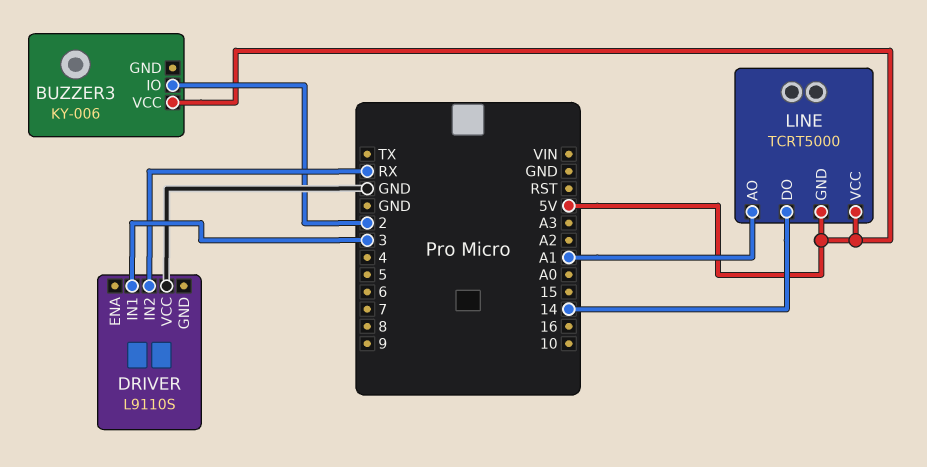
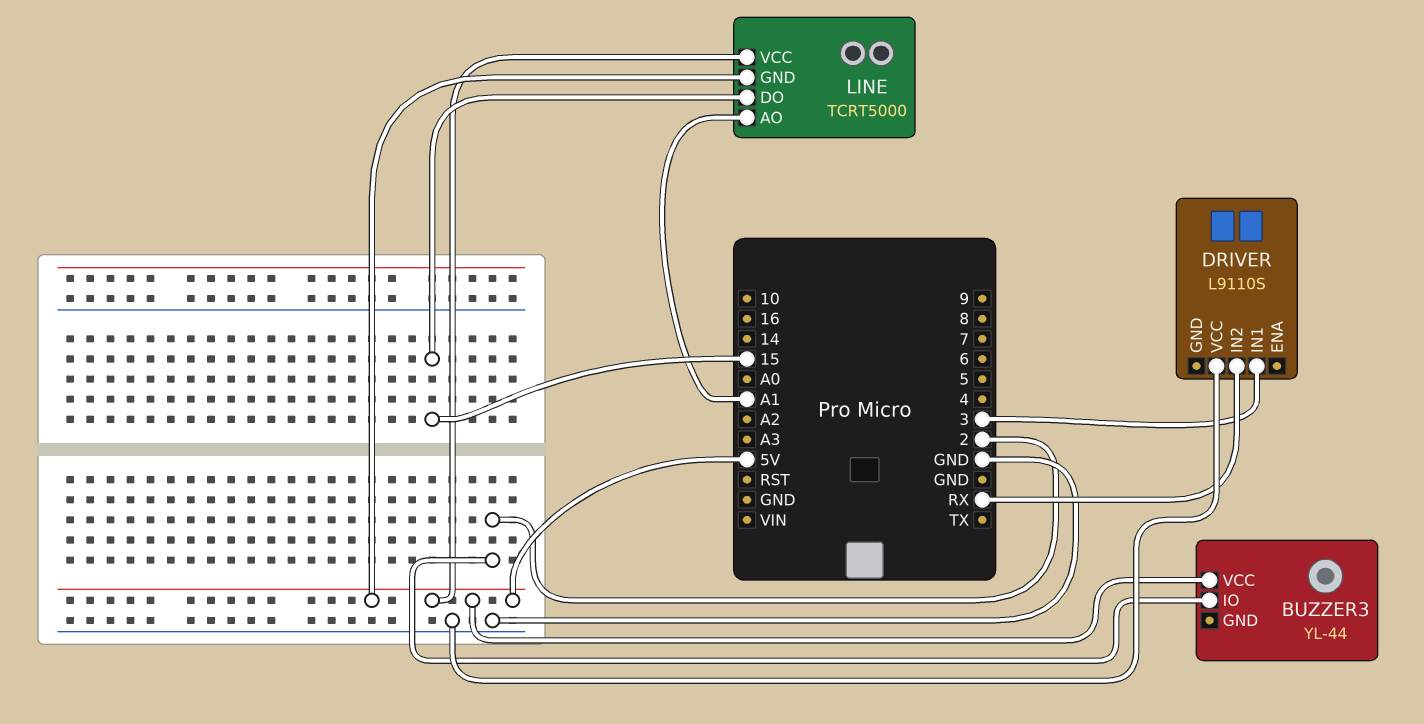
BUZZER3: KY-006 -> YL-44
LINE pin DO: 14 -> 15

